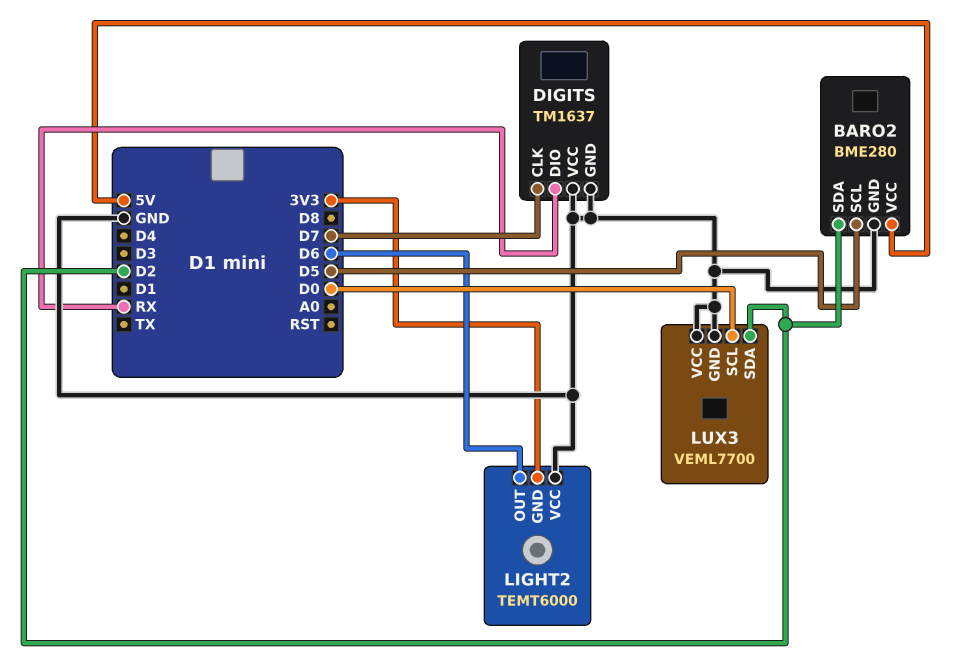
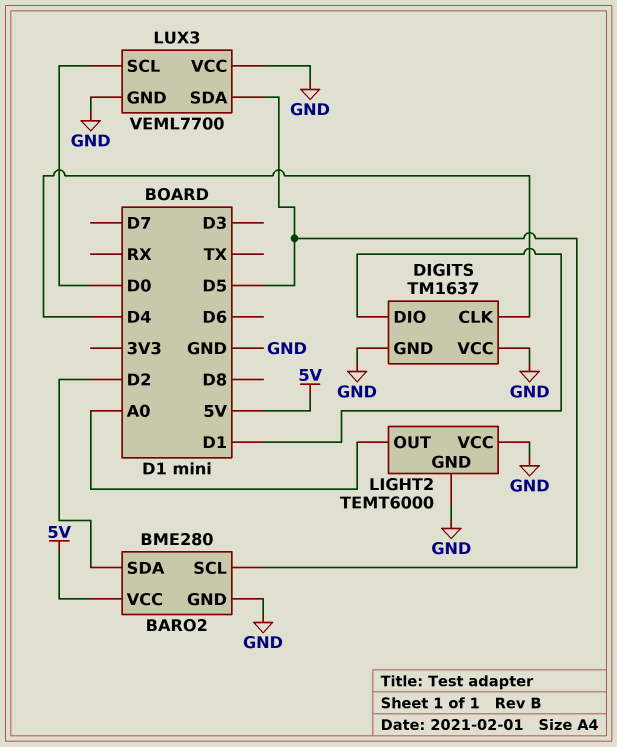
DIGITS pin CLK: D7 -> D4
DIGITS pin DIO: RX -> D1
LIGHT2 pin GND: 3V3 -> GND
LIGHT2 pin OUT: D6 -> A0
LUX3 pin SDA: D2 -> D5

